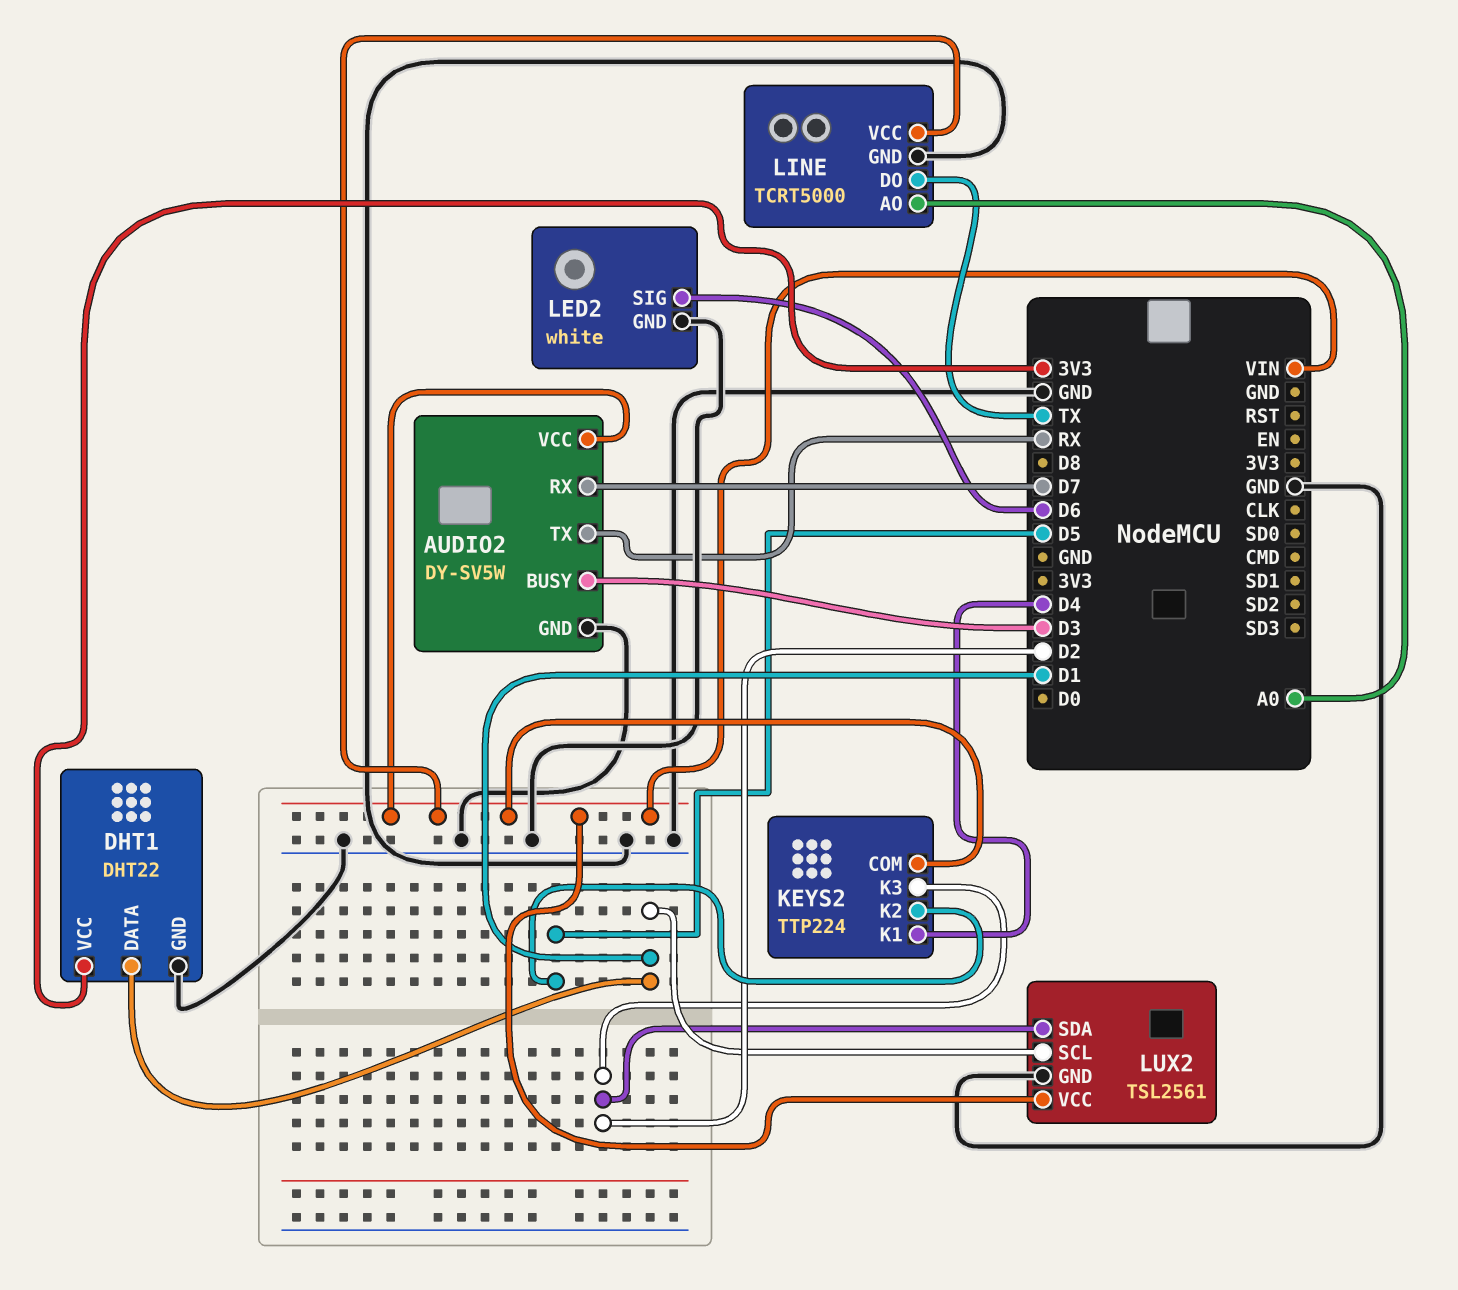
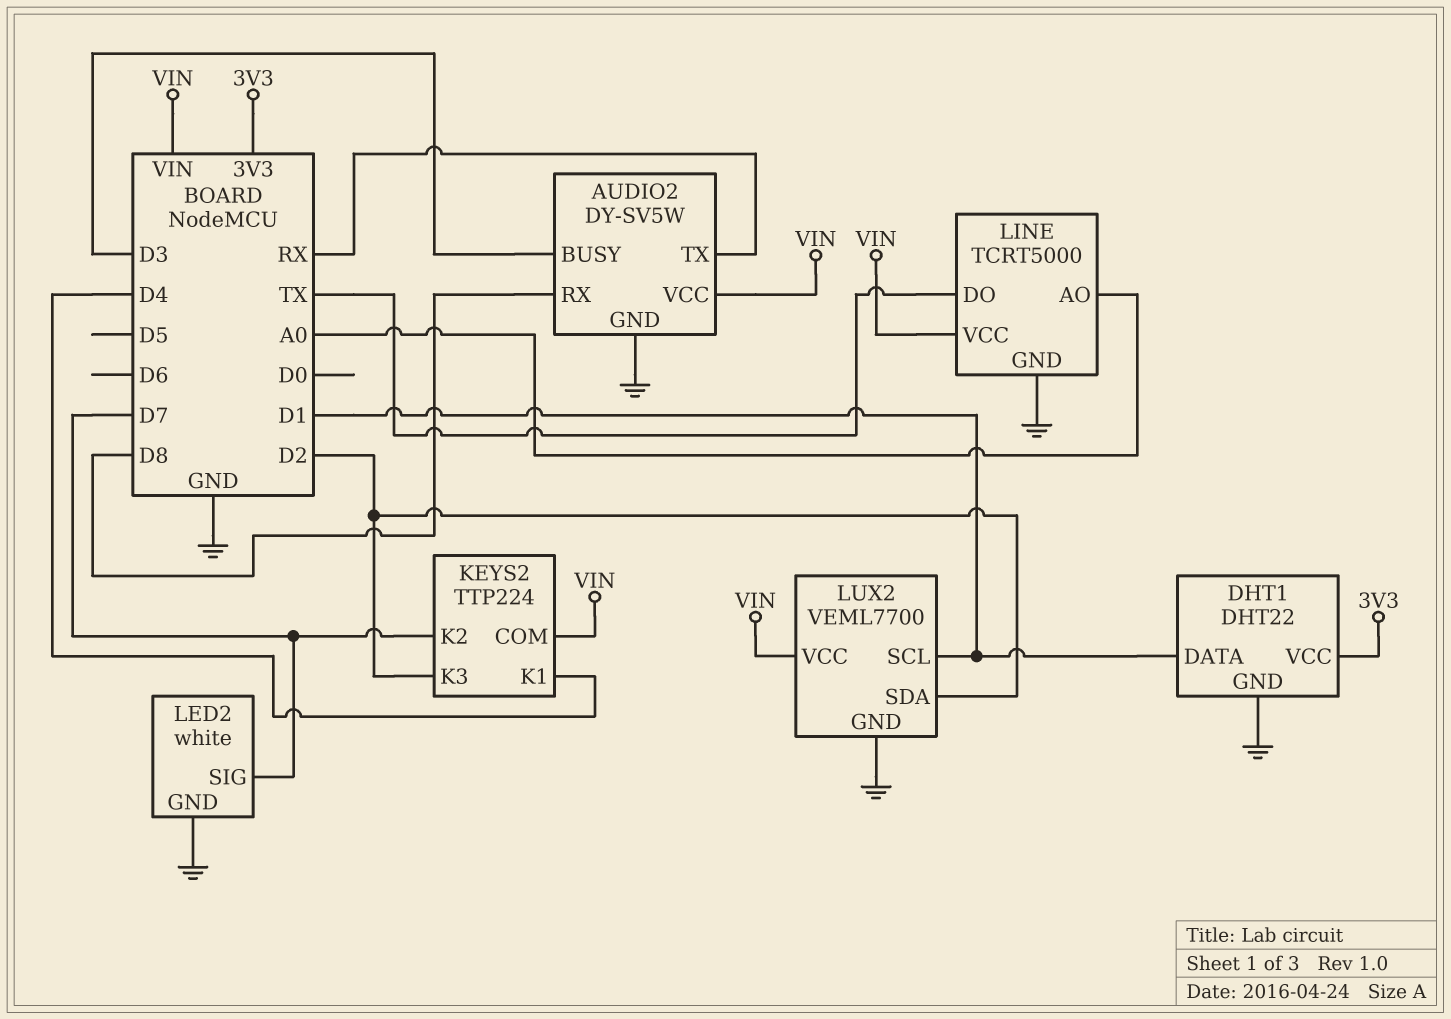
AUDIO2 pin RX: D7 -> D8
KEYS2 pin K2: D5 -> D7
LED2 pin SIG: D6 -> D7
LUX2: TSL2561 -> VEML7700

